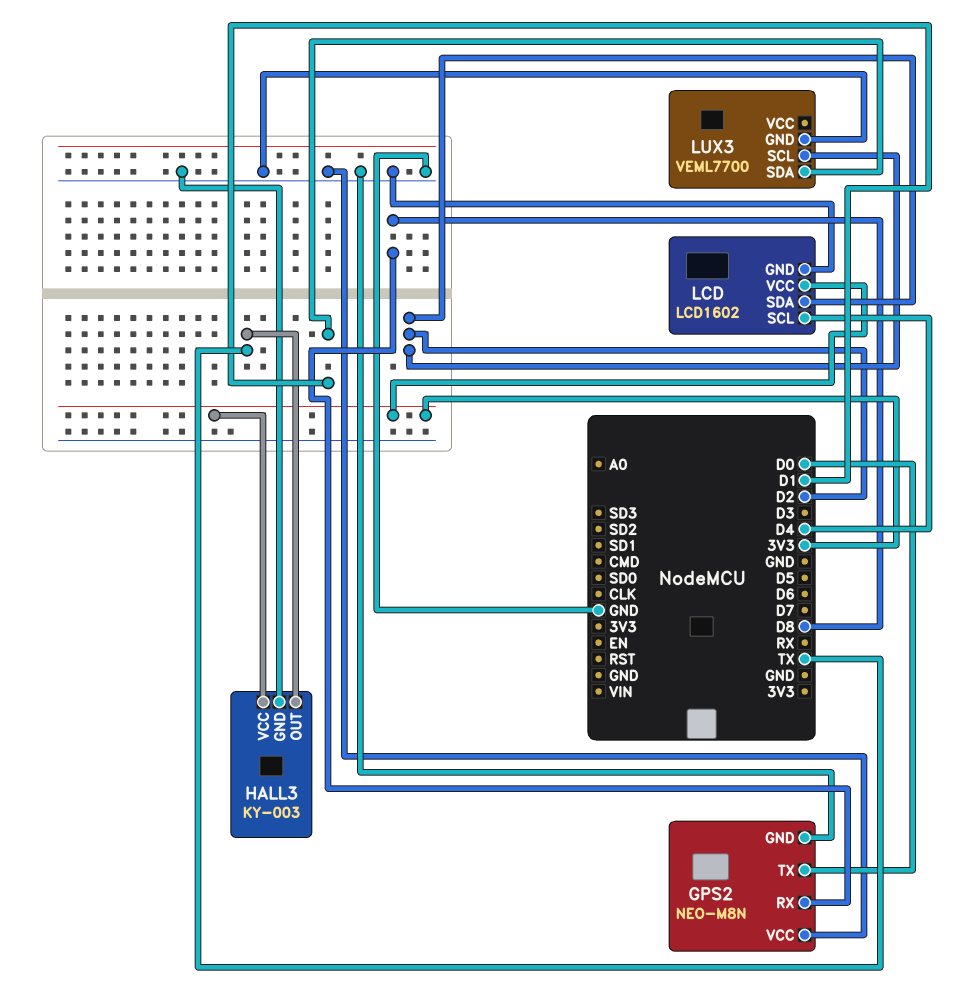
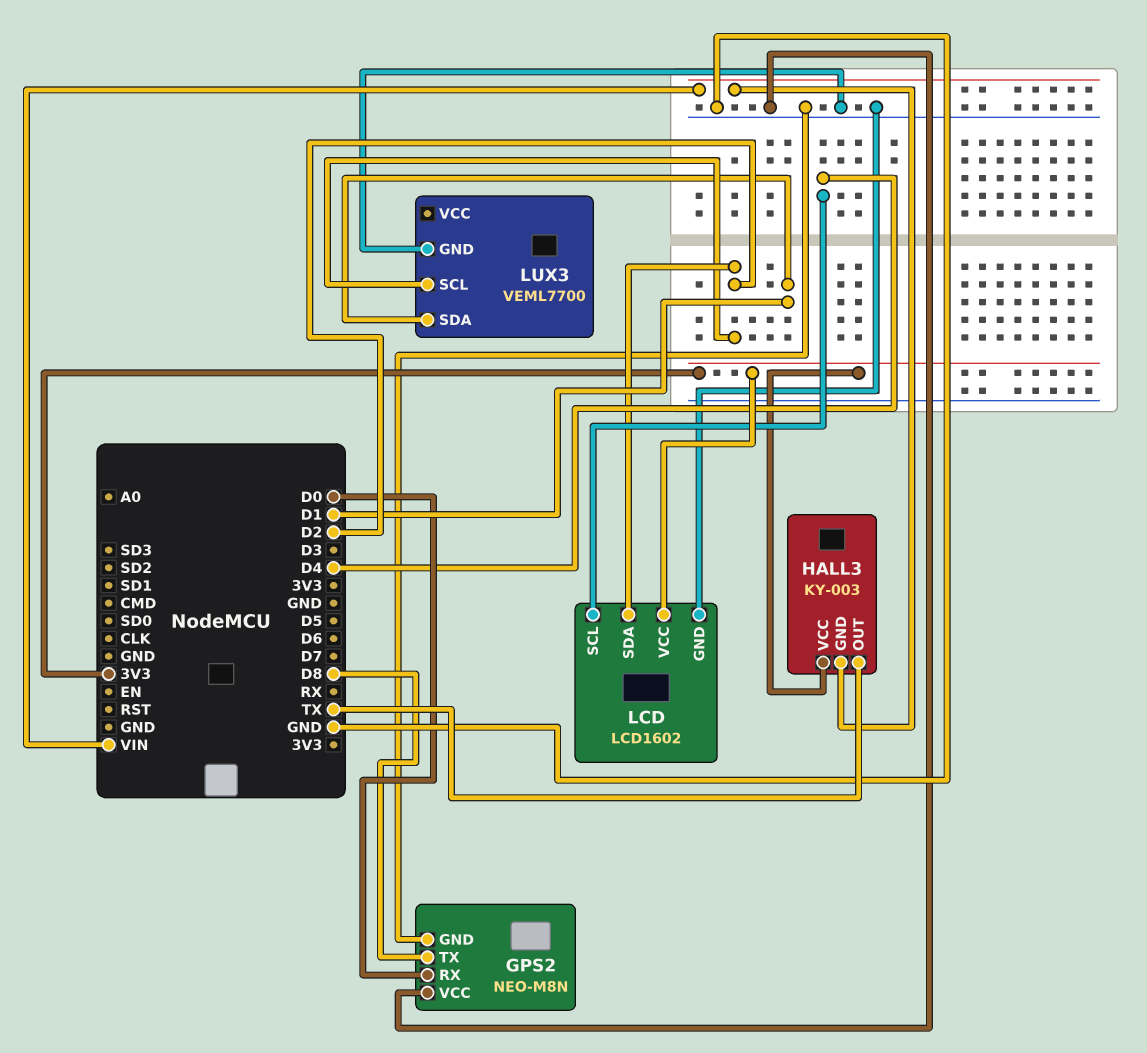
GPS2 pin RX: D8 -> D0
GPS2 pin TX: D0 -> D8
HALL3 pin GND: GND -> VIN

